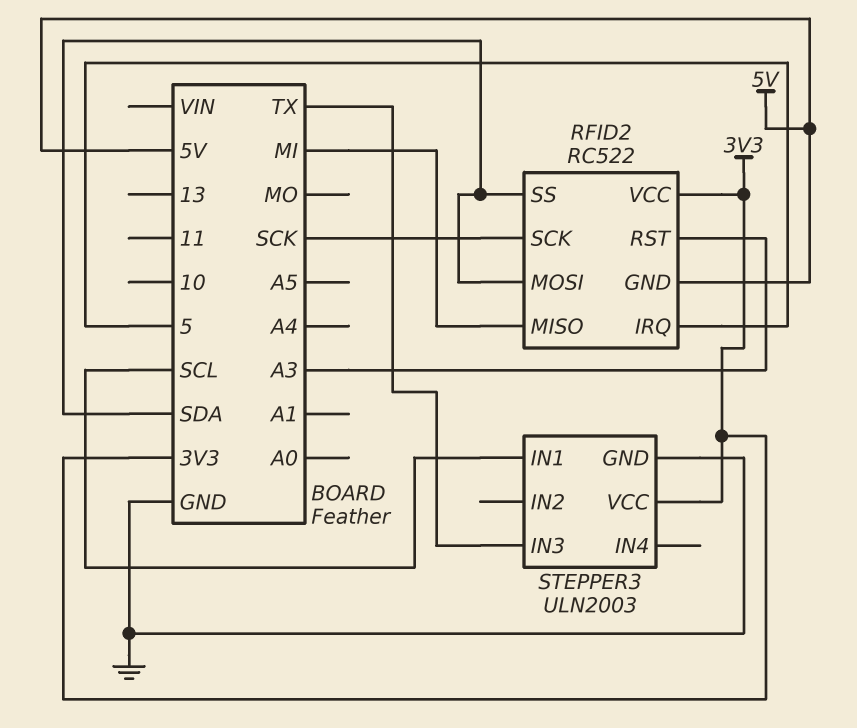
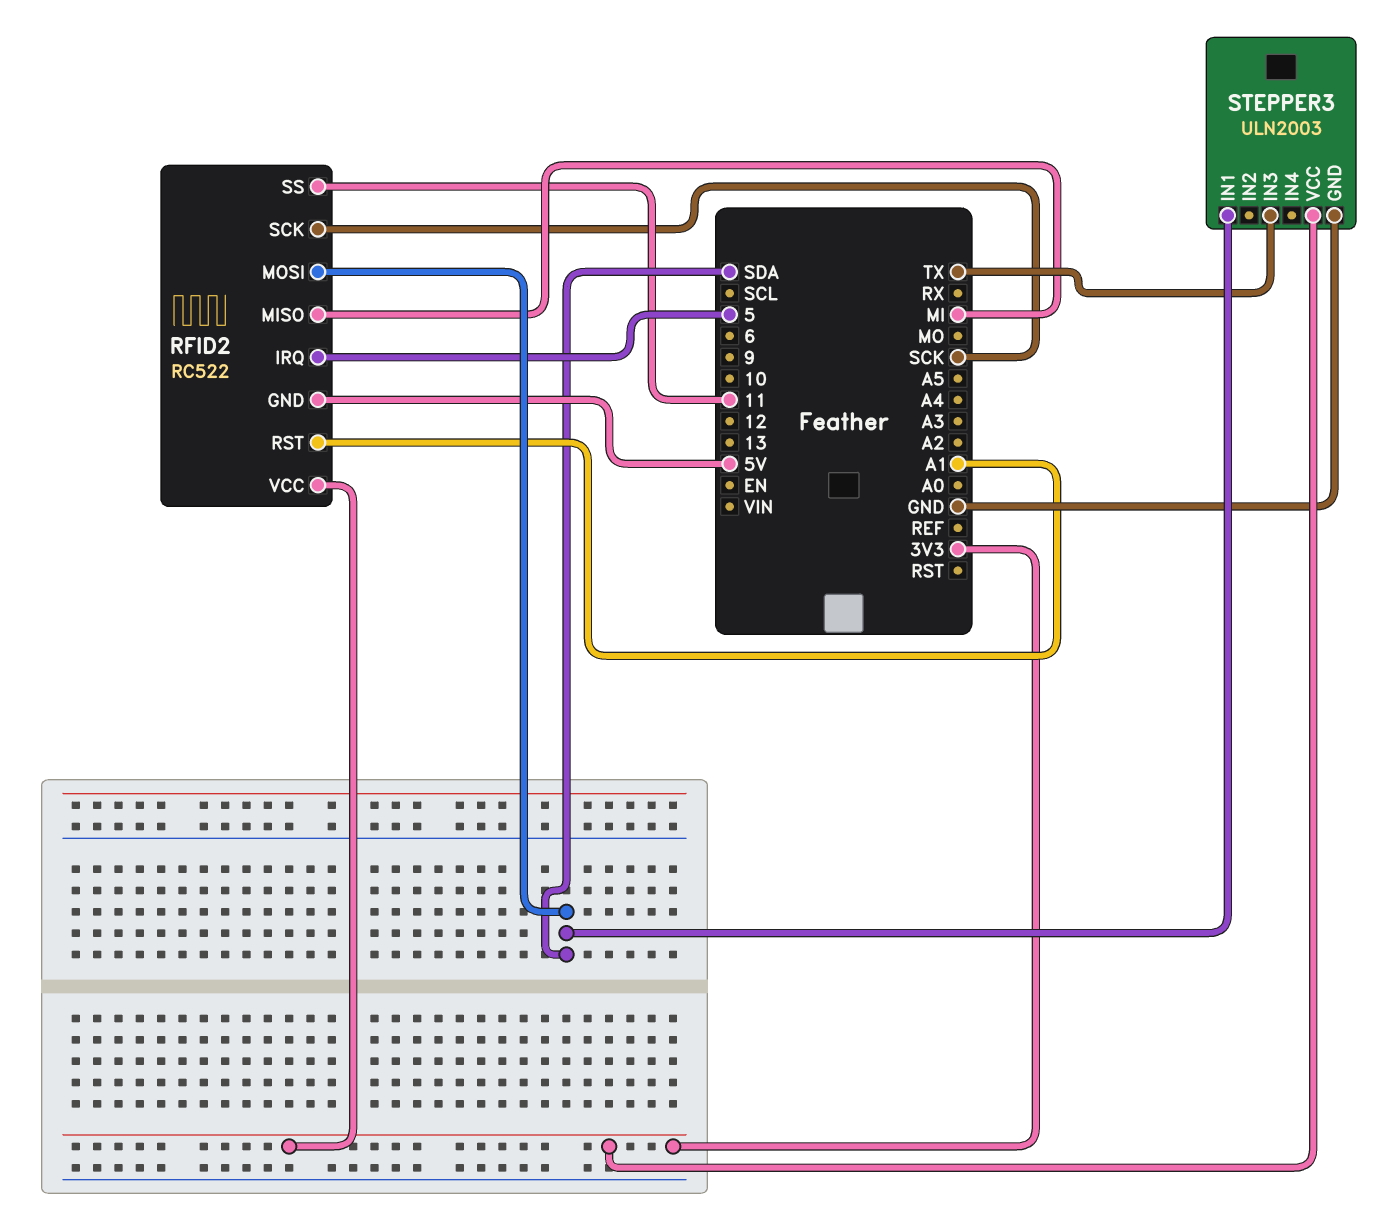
RFID2 pin RST: A3 -> A1
RFID2 pin SS: SDA -> 11
STEPPER3 pin IN1: SCL -> SDA

